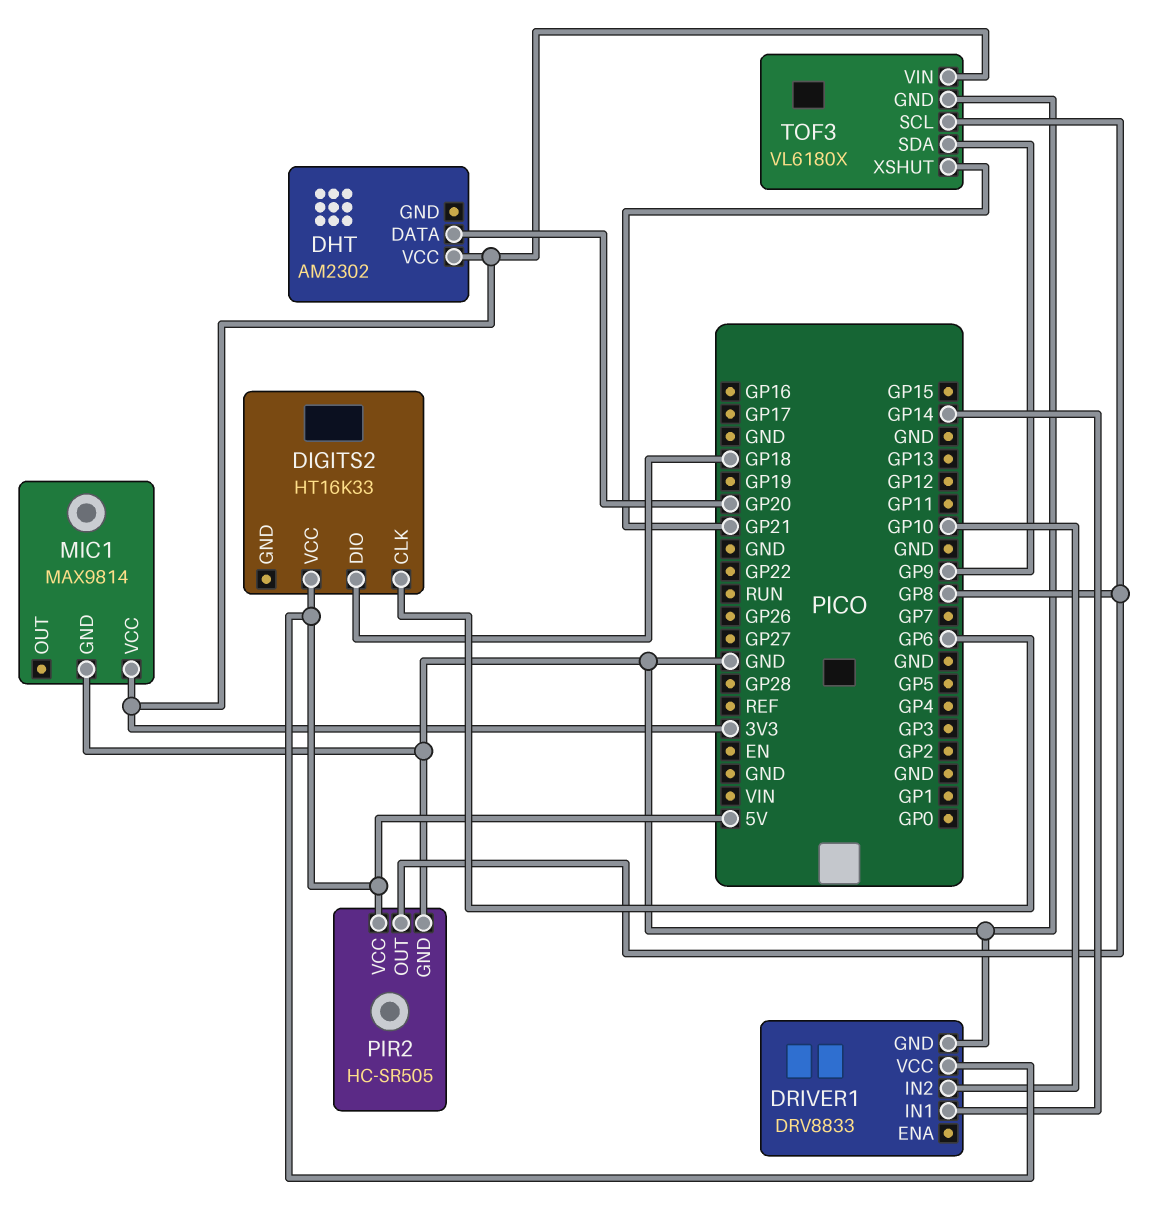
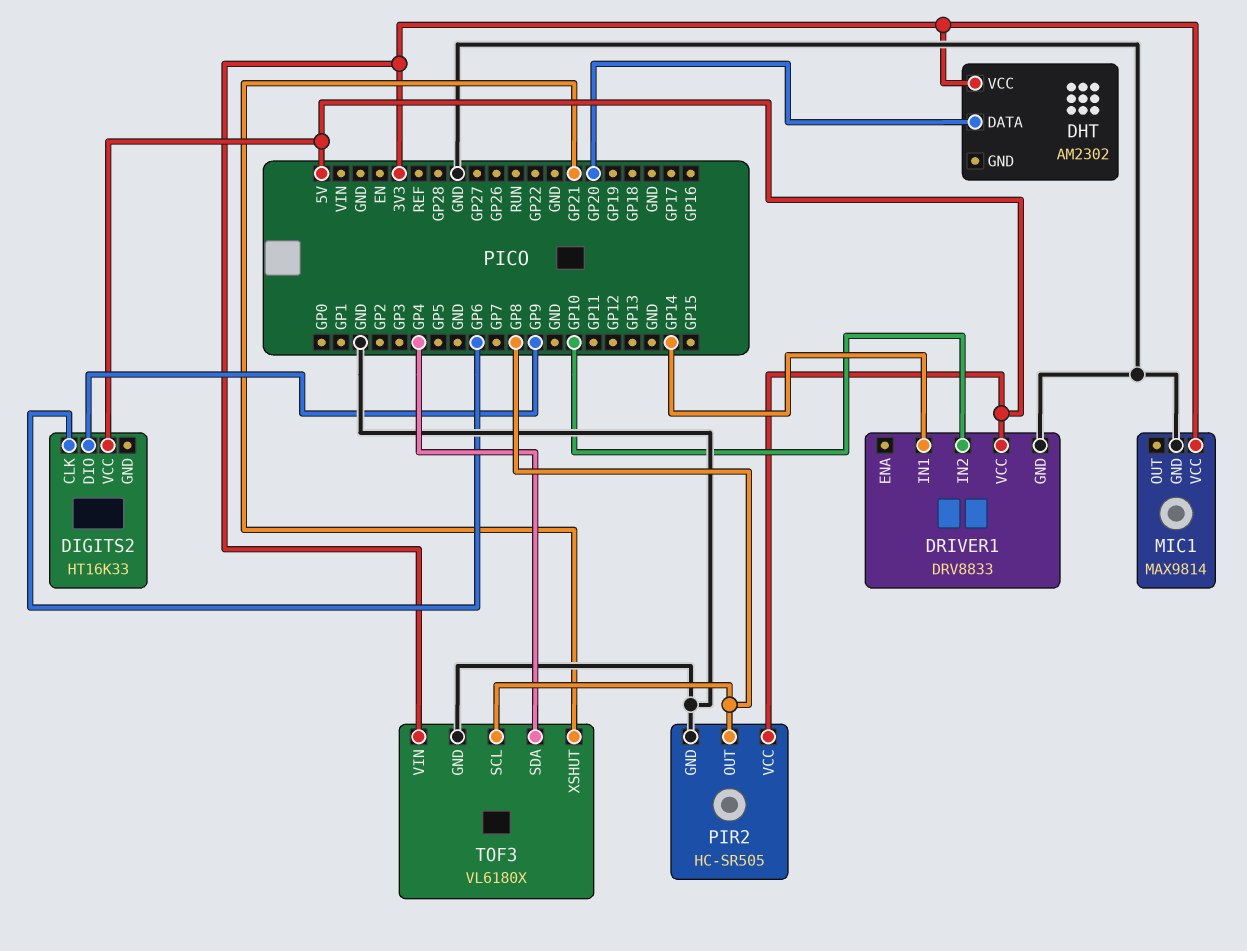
DIGITS2 pin DIO: GP18 -> GP9
TOF3 pin SDA: GP9 -> GP4

